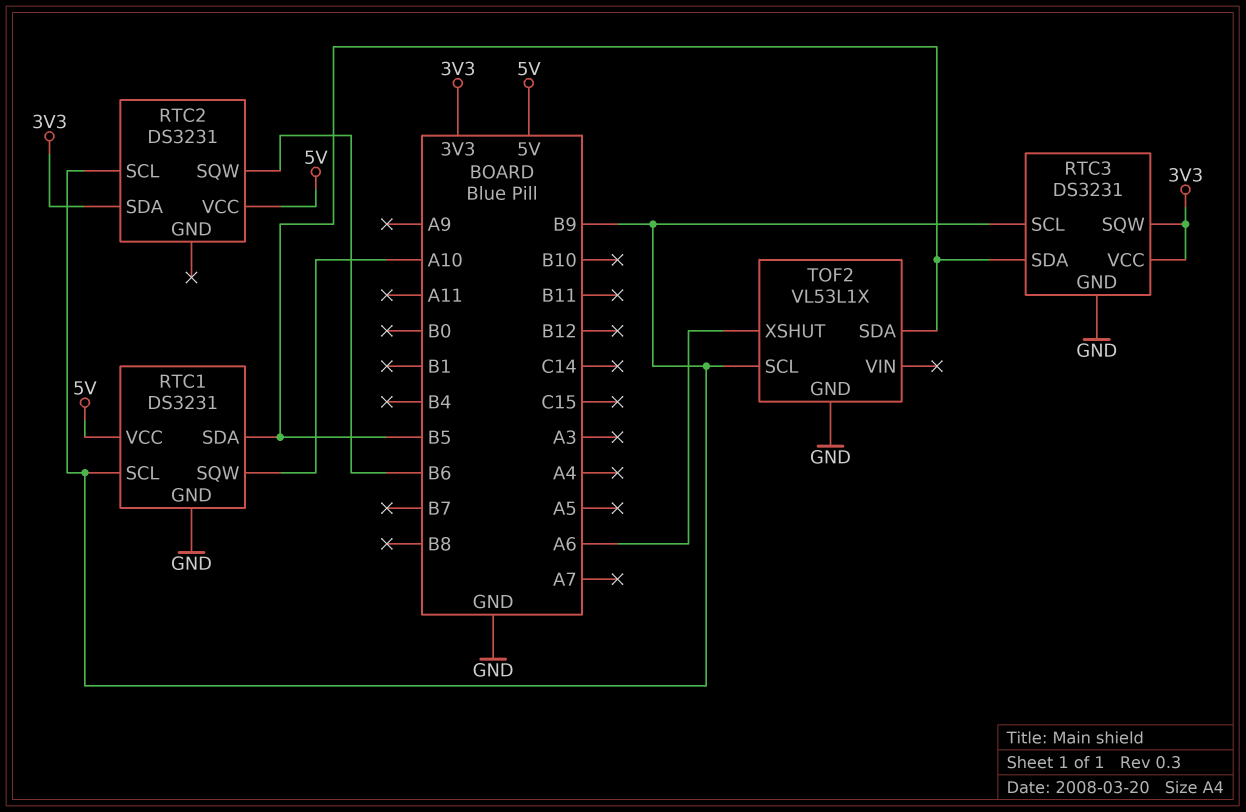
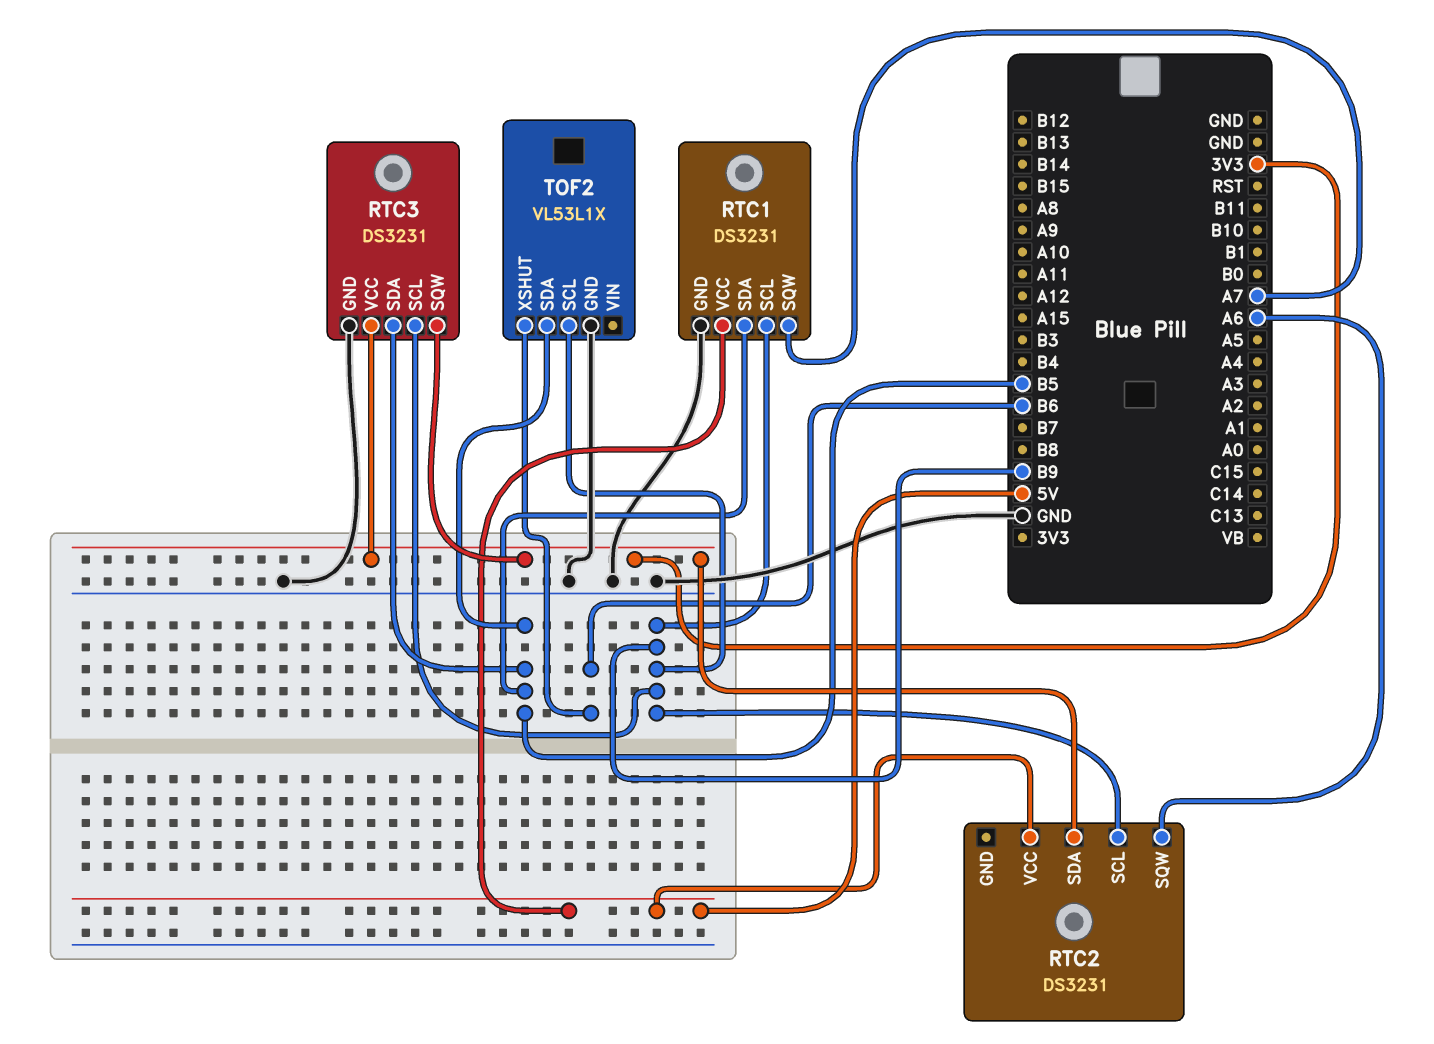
RTC1 pin SQW: A10 -> A7
RTC2 pin SQW: B6 -> A6
TOF2 pin XSHUT: A6 -> B6

